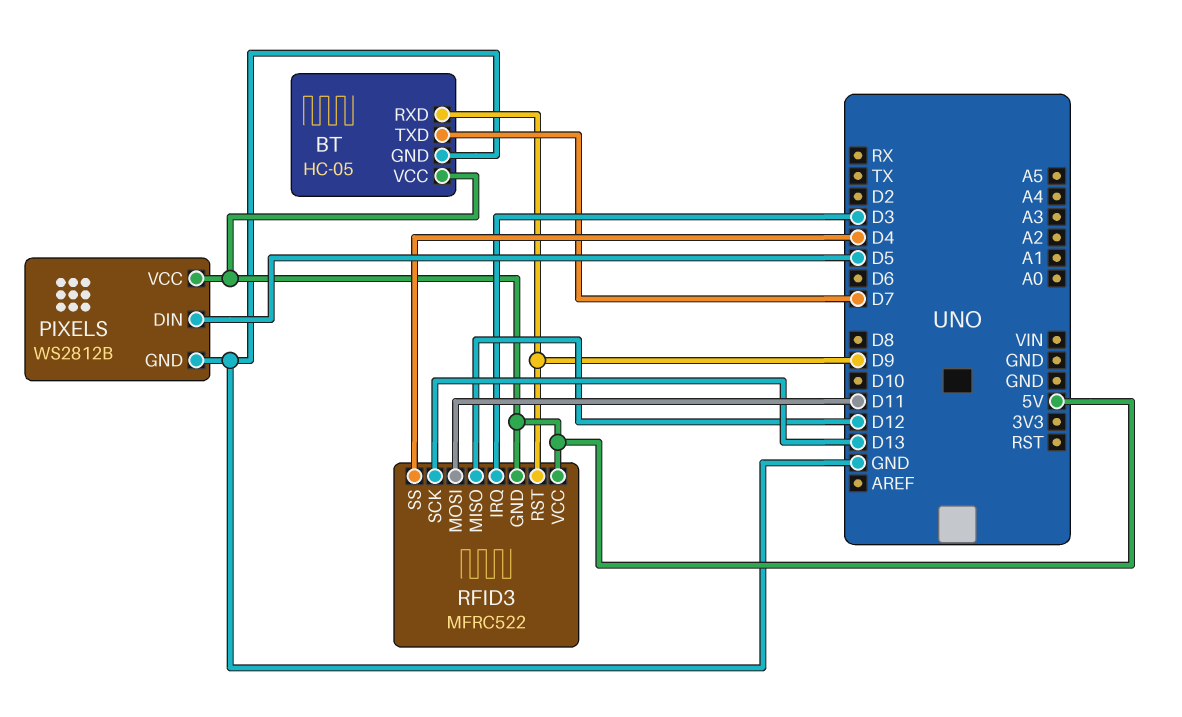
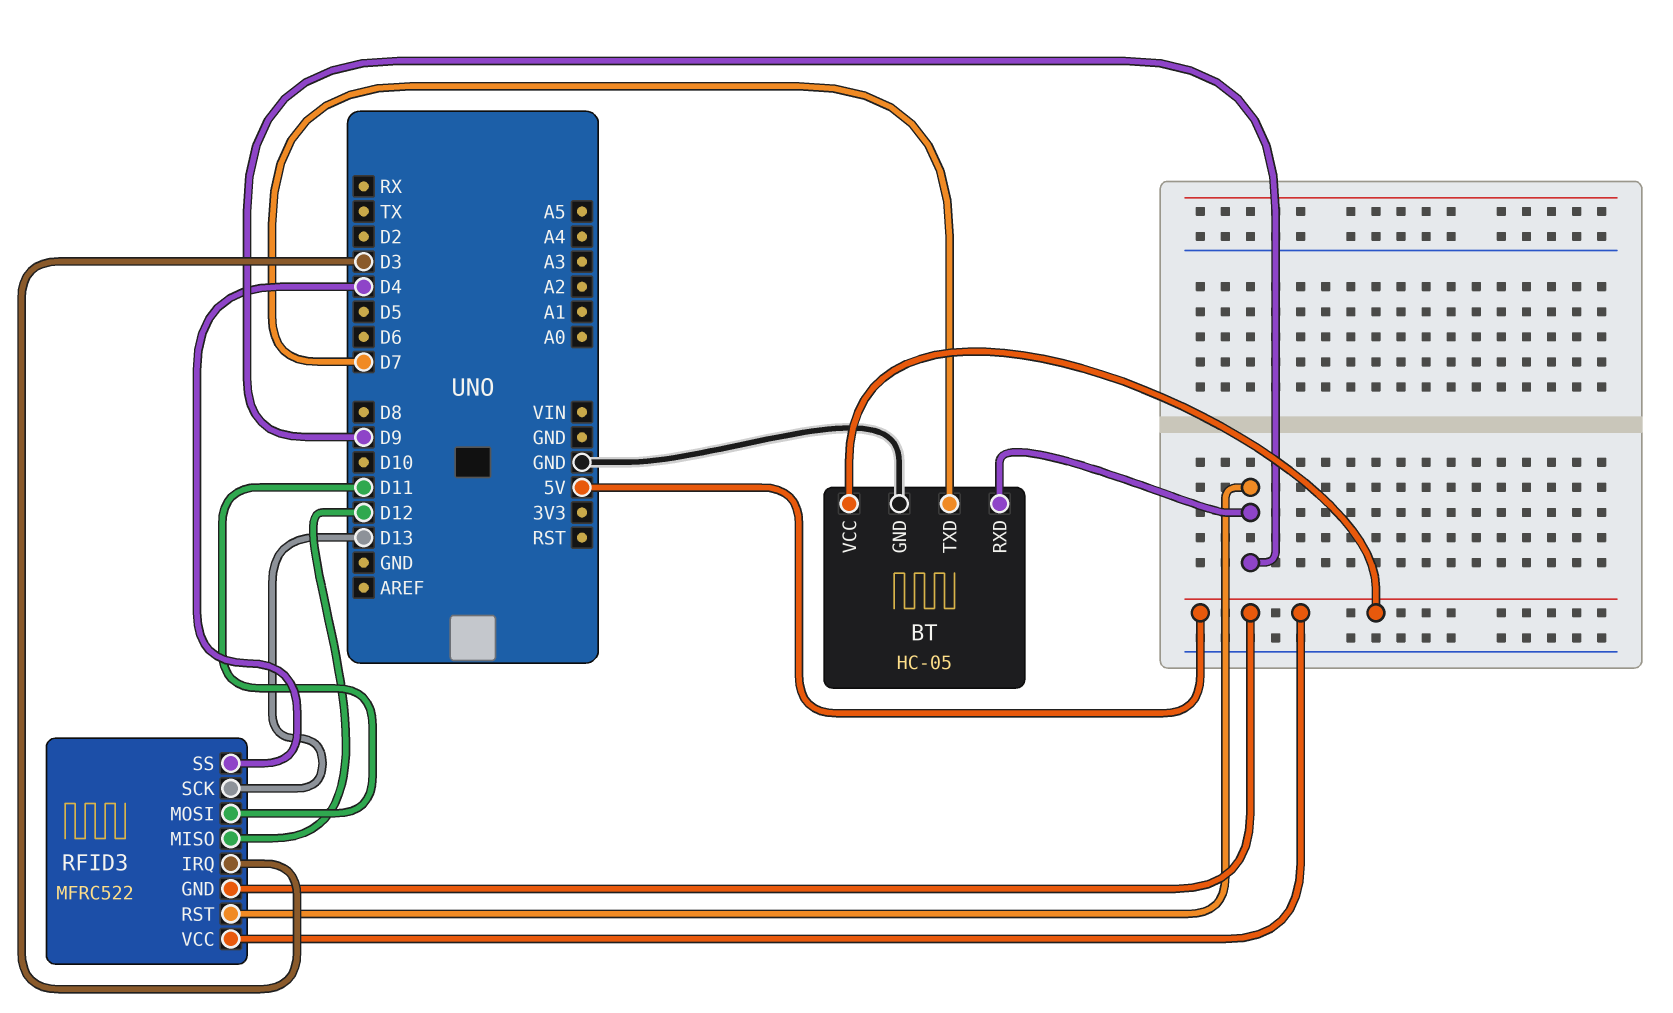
PIXELS: WS2812B -> none
PIXELS pin DIN: D5 -> none
PIXELS pin GND: GND -> none
PIXELS pin VCC: 5V -> none

